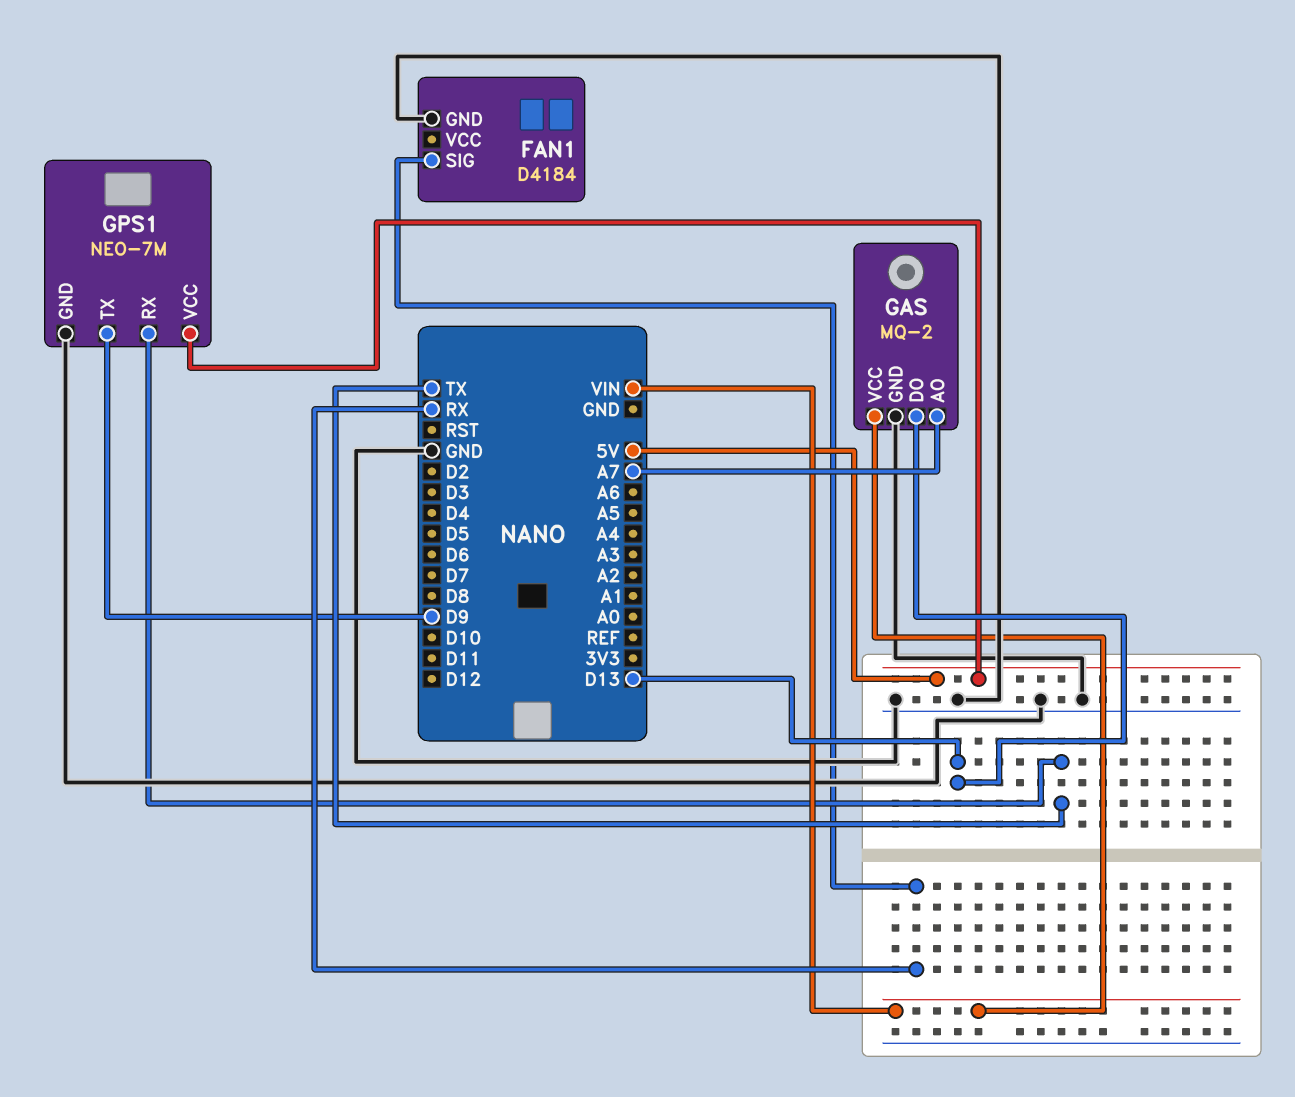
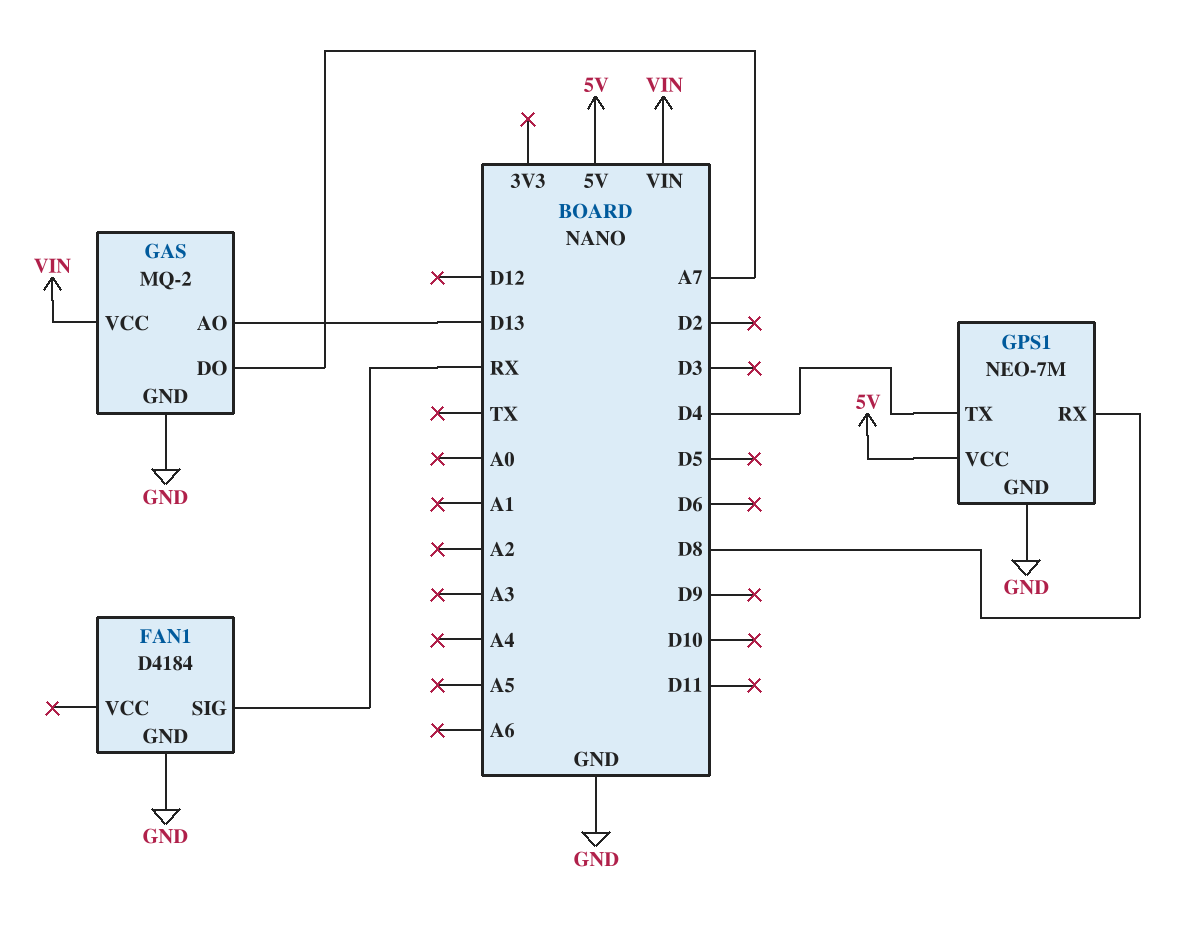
GAS pin AO: A7 -> D13
GAS pin DO: D13 -> A7
GPS1 pin RX: TX -> D8
GPS1 pin TX: D9 -> D4

